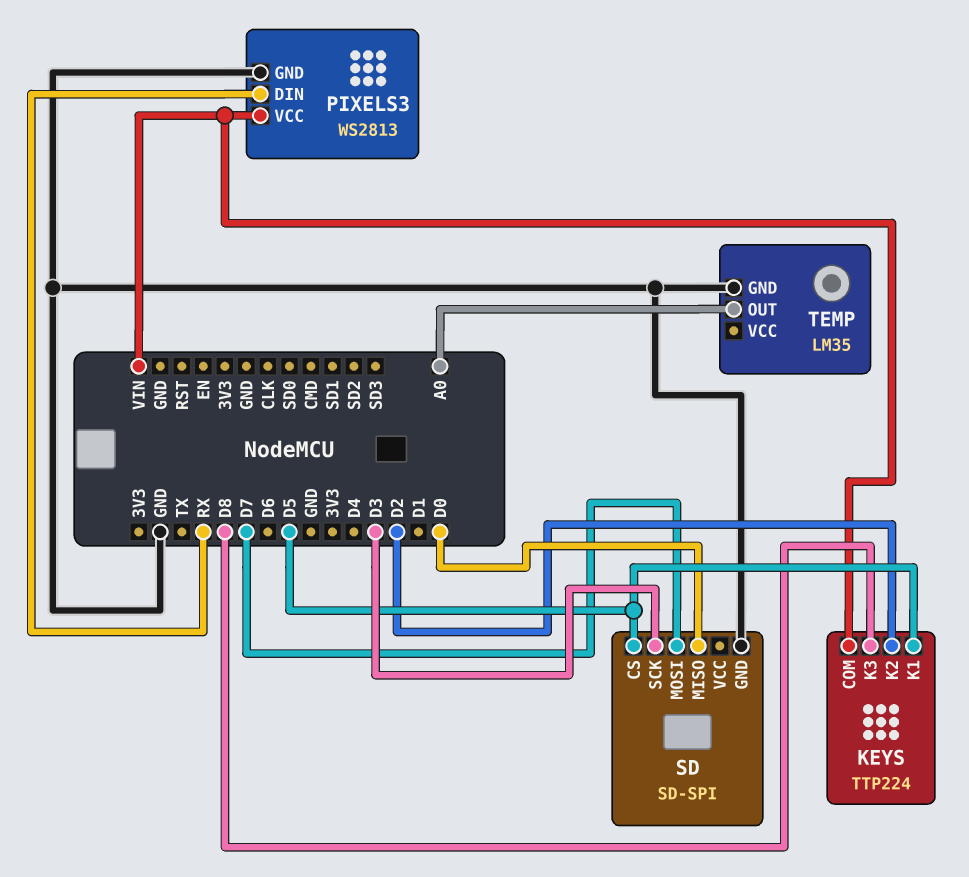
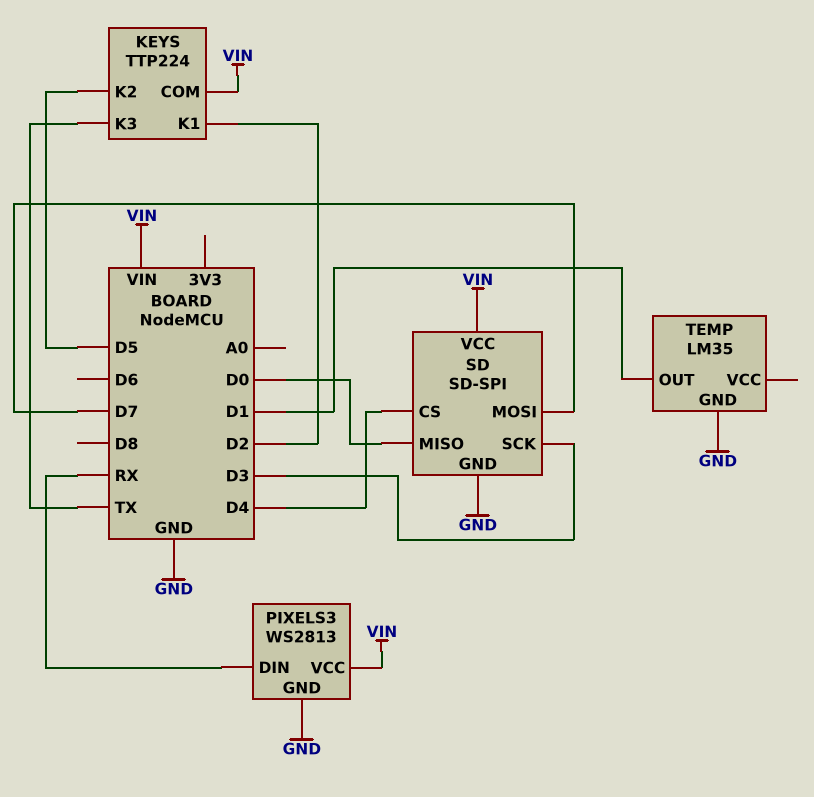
KEYS pin K1: D5 -> D2
KEYS pin K2: D2 -> D5
KEYS pin K3: D8 -> TX
SD pin CS: D5 -> D4
SD pin VCC: none -> VIN
TEMP pin OUT: A0 -> D1

